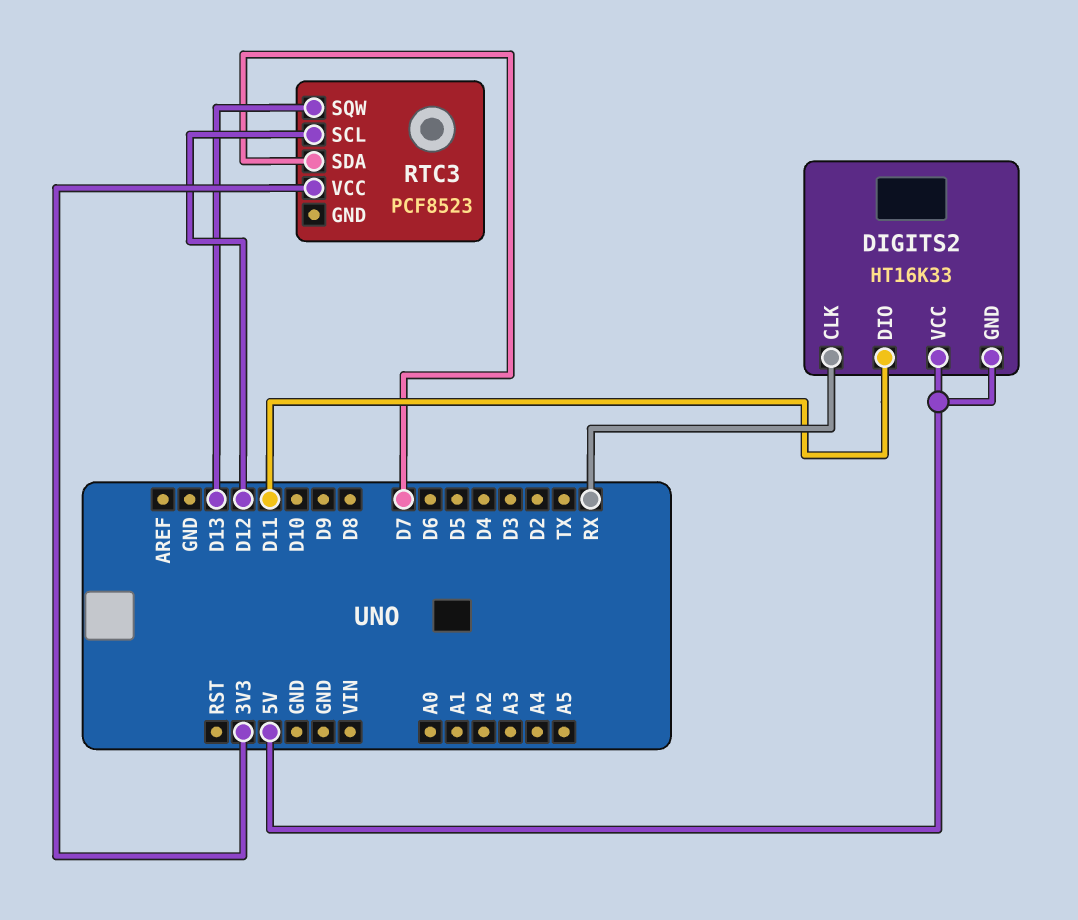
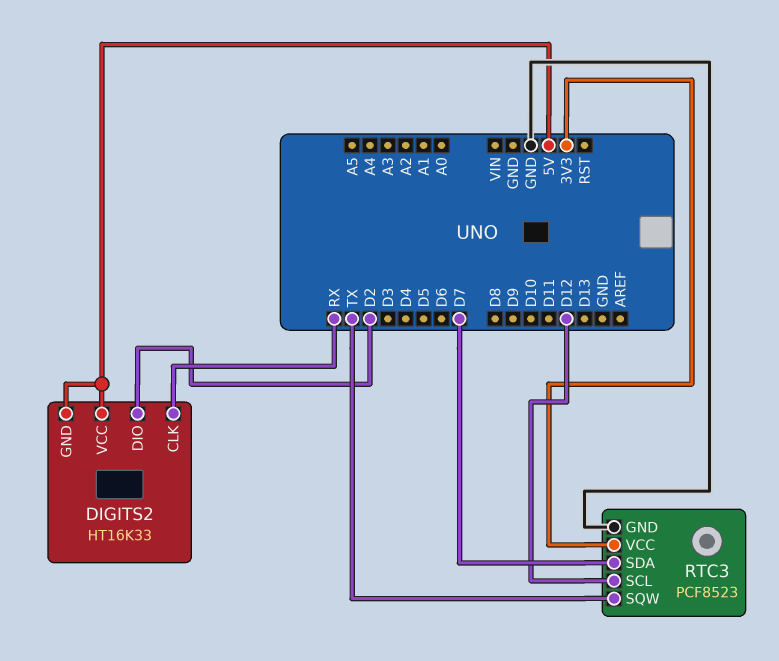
DIGITS2 pin DIO: D11 -> D2
RTC3 pin GND: none -> GND
RTC3 pin SQW: D13 -> TX

